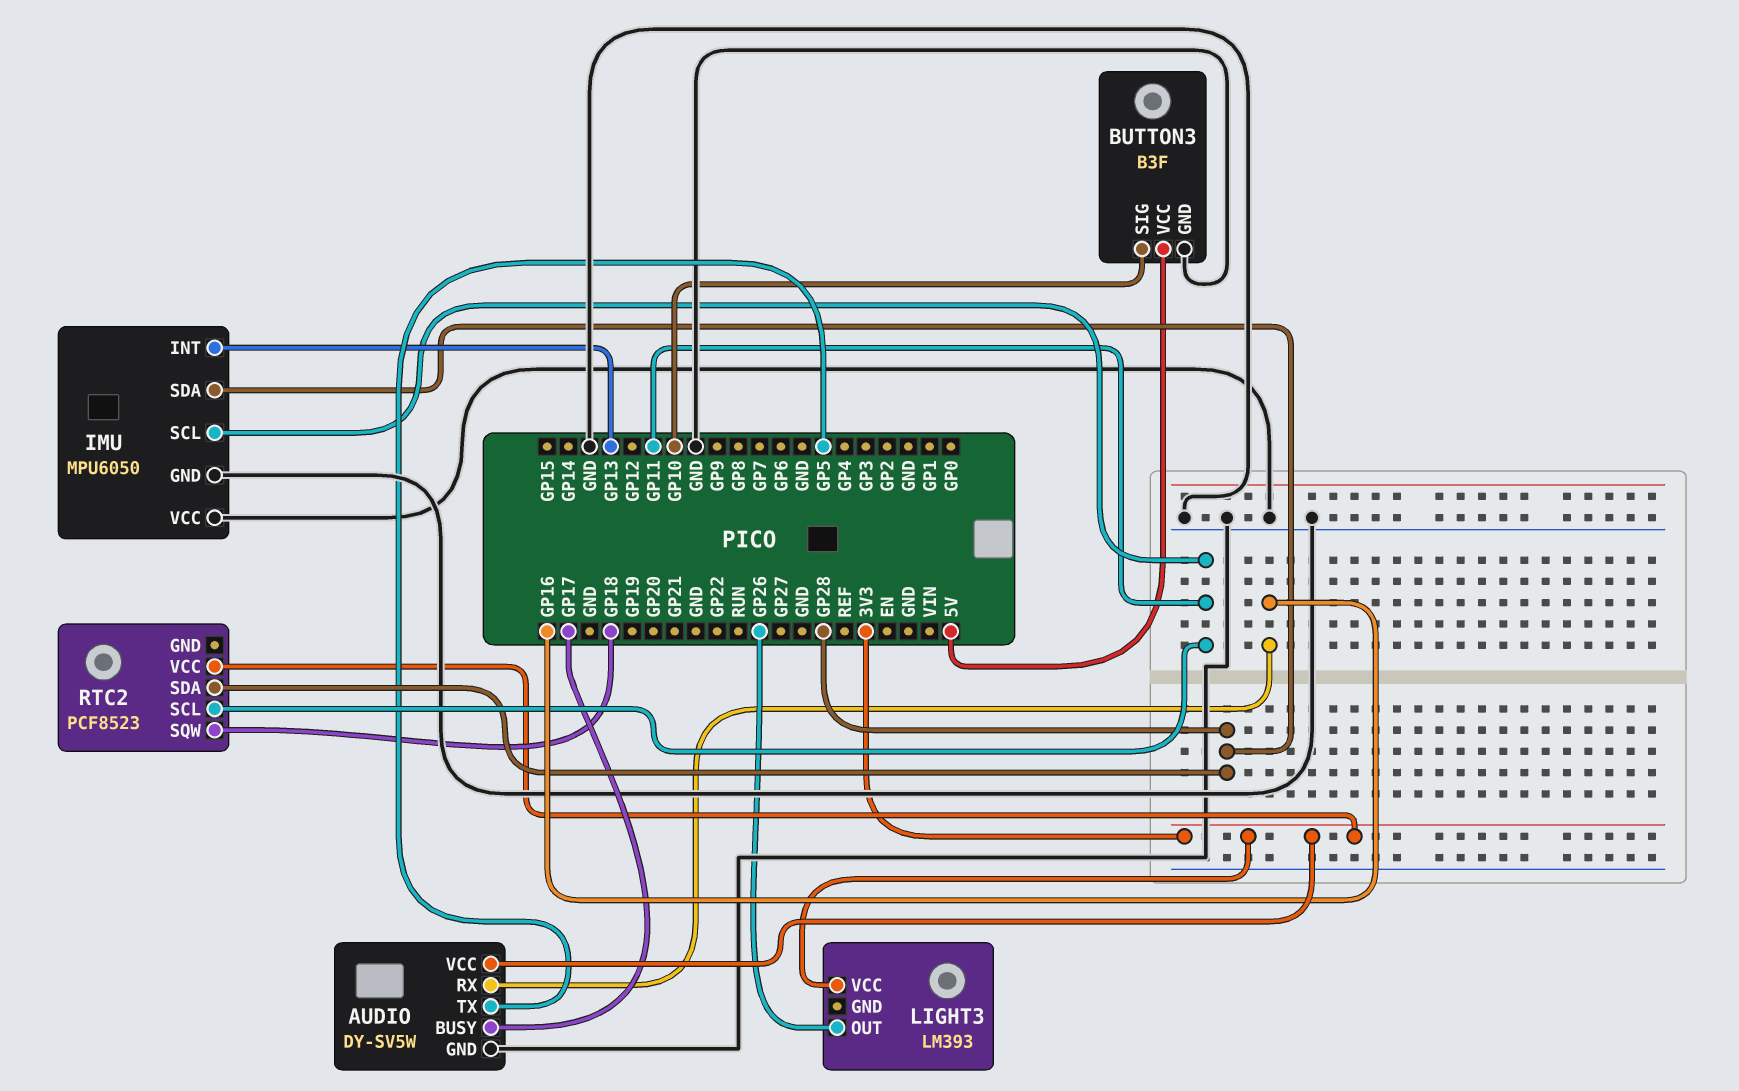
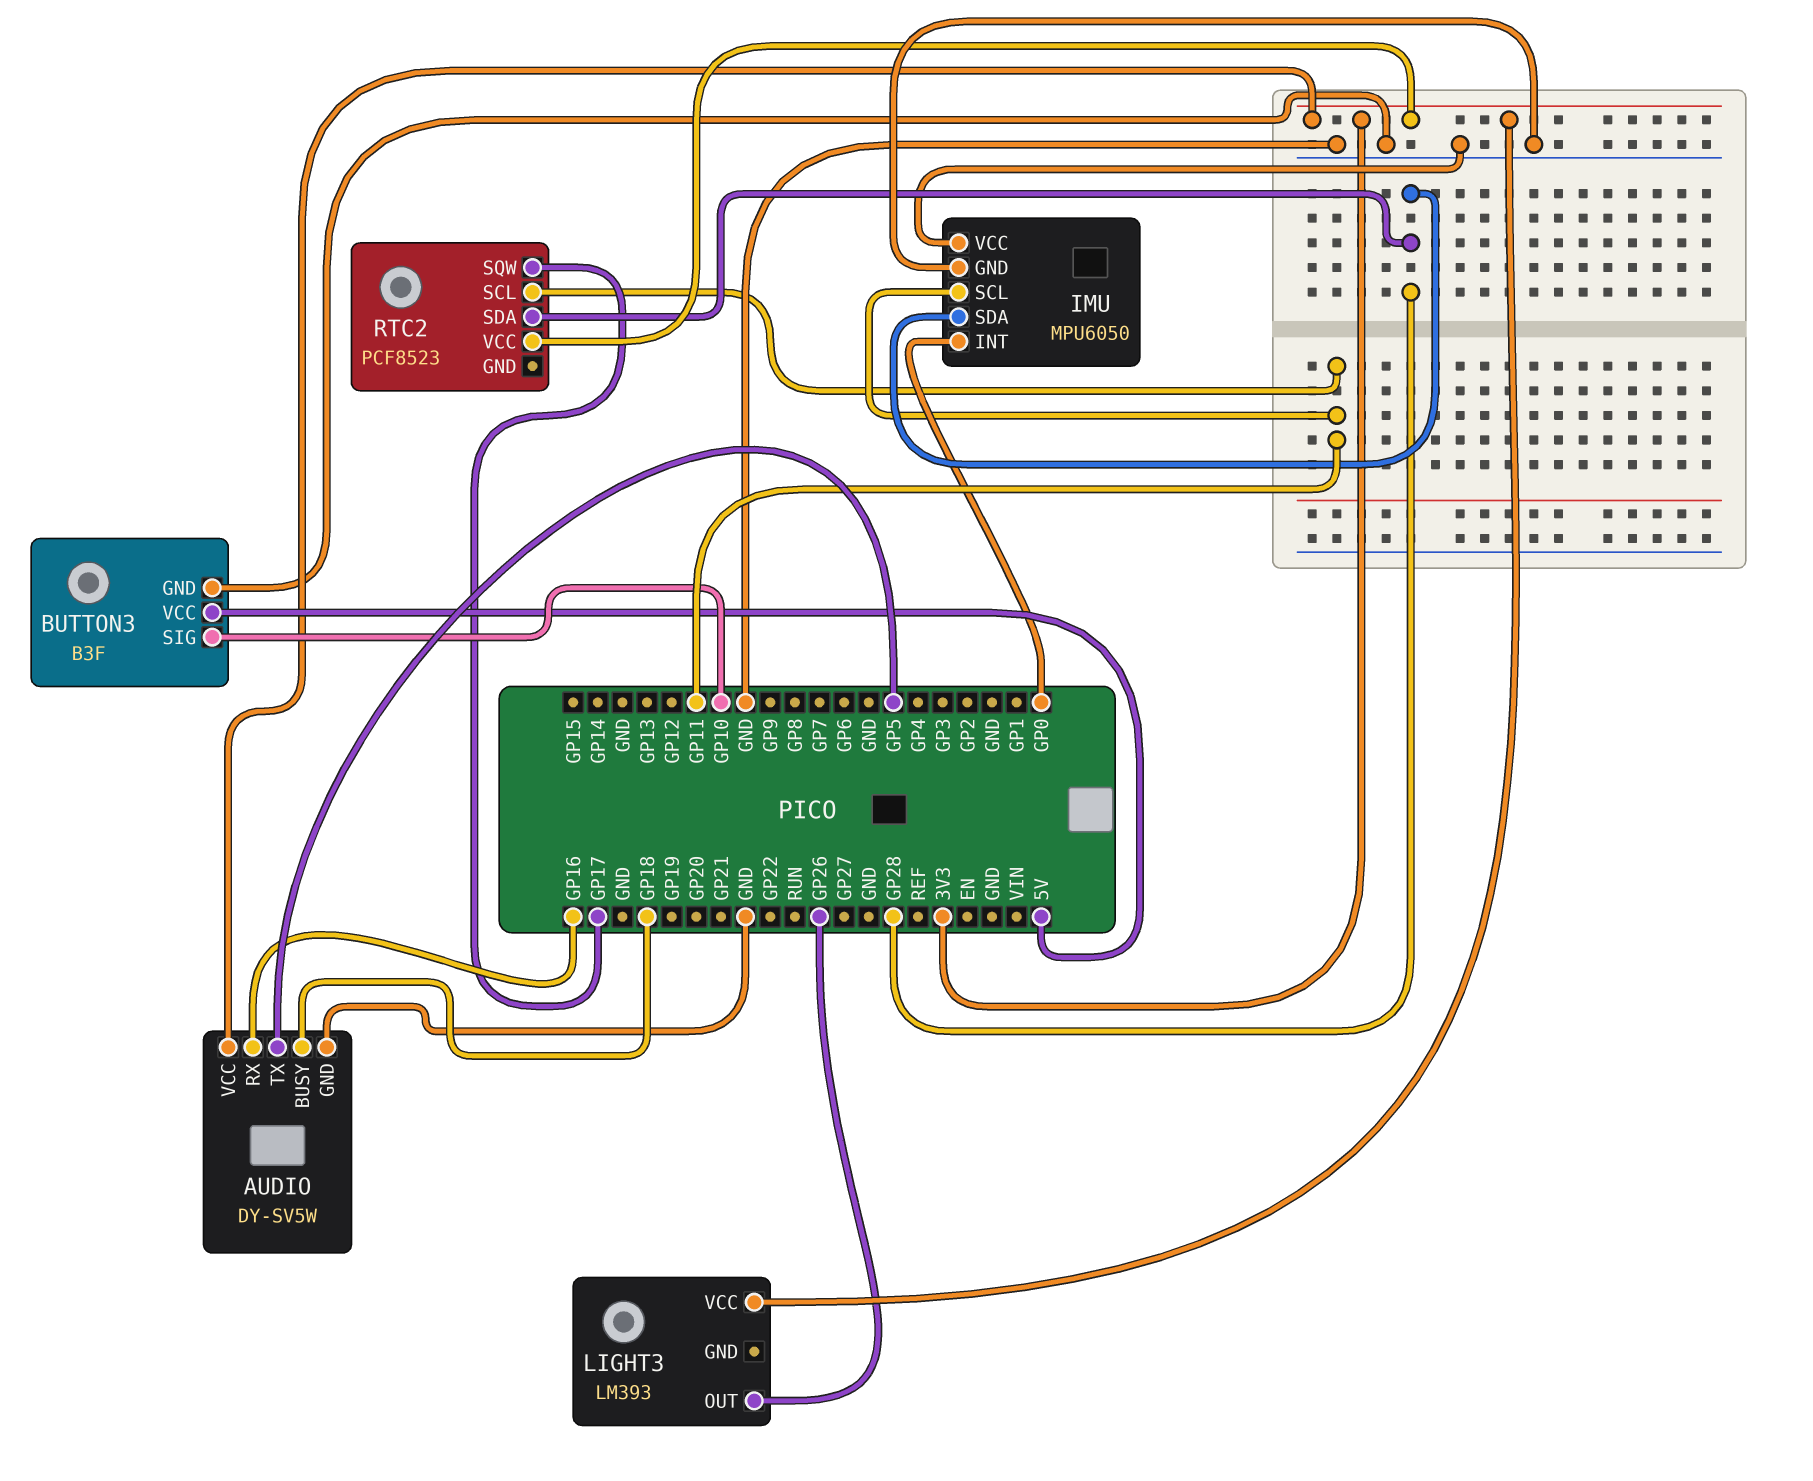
AUDIO pin BUSY: GP17 -> GP18
IMU pin INT: GP13 -> GP0
RTC2 pin SQW: GP18 -> GP17

